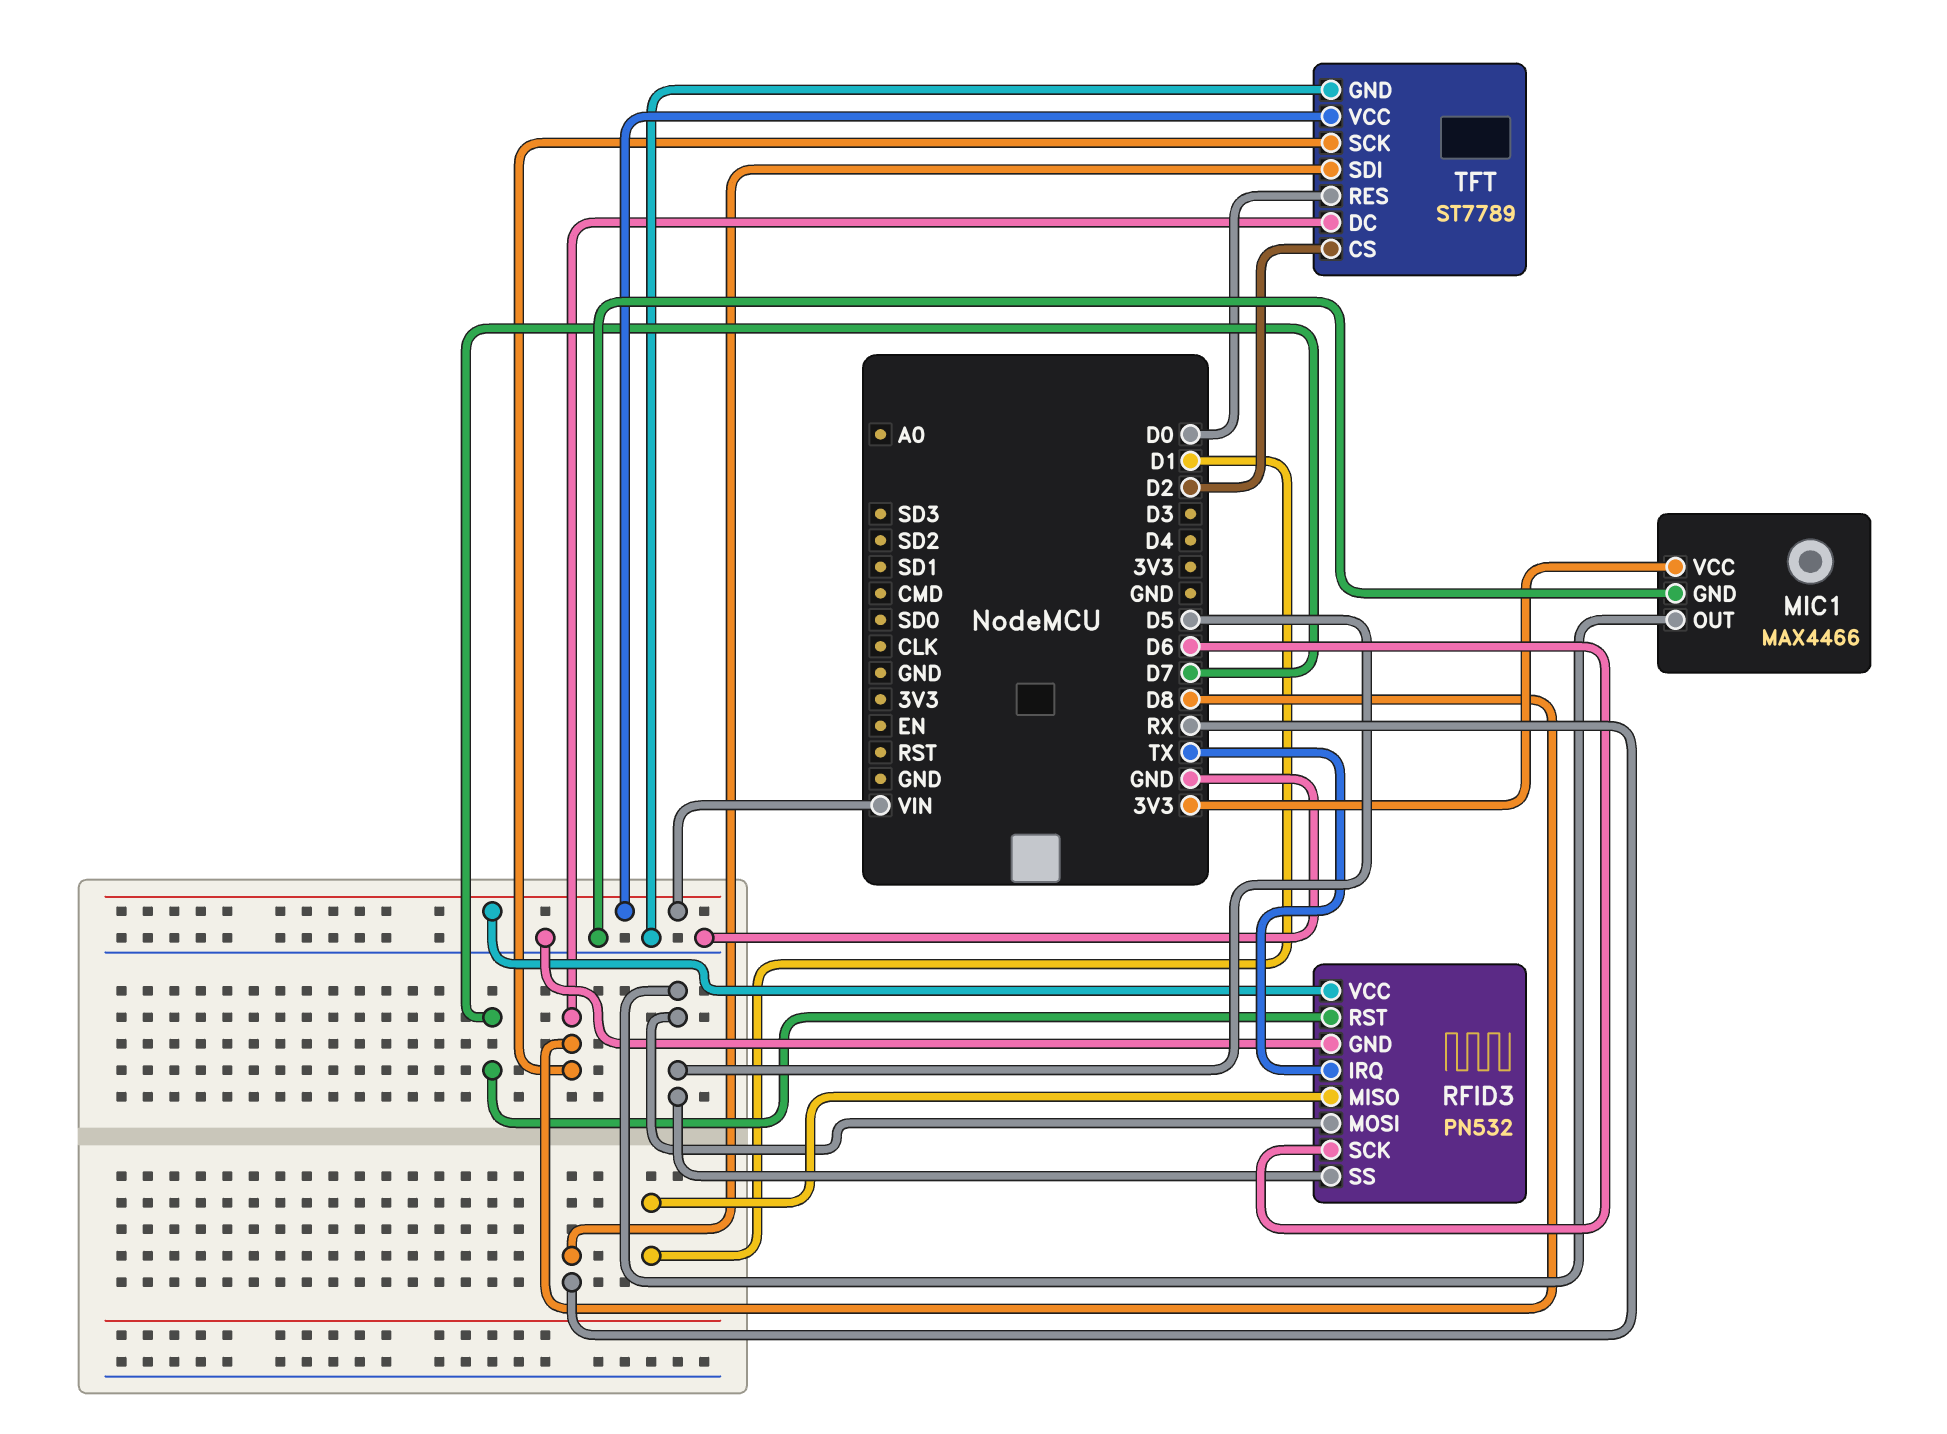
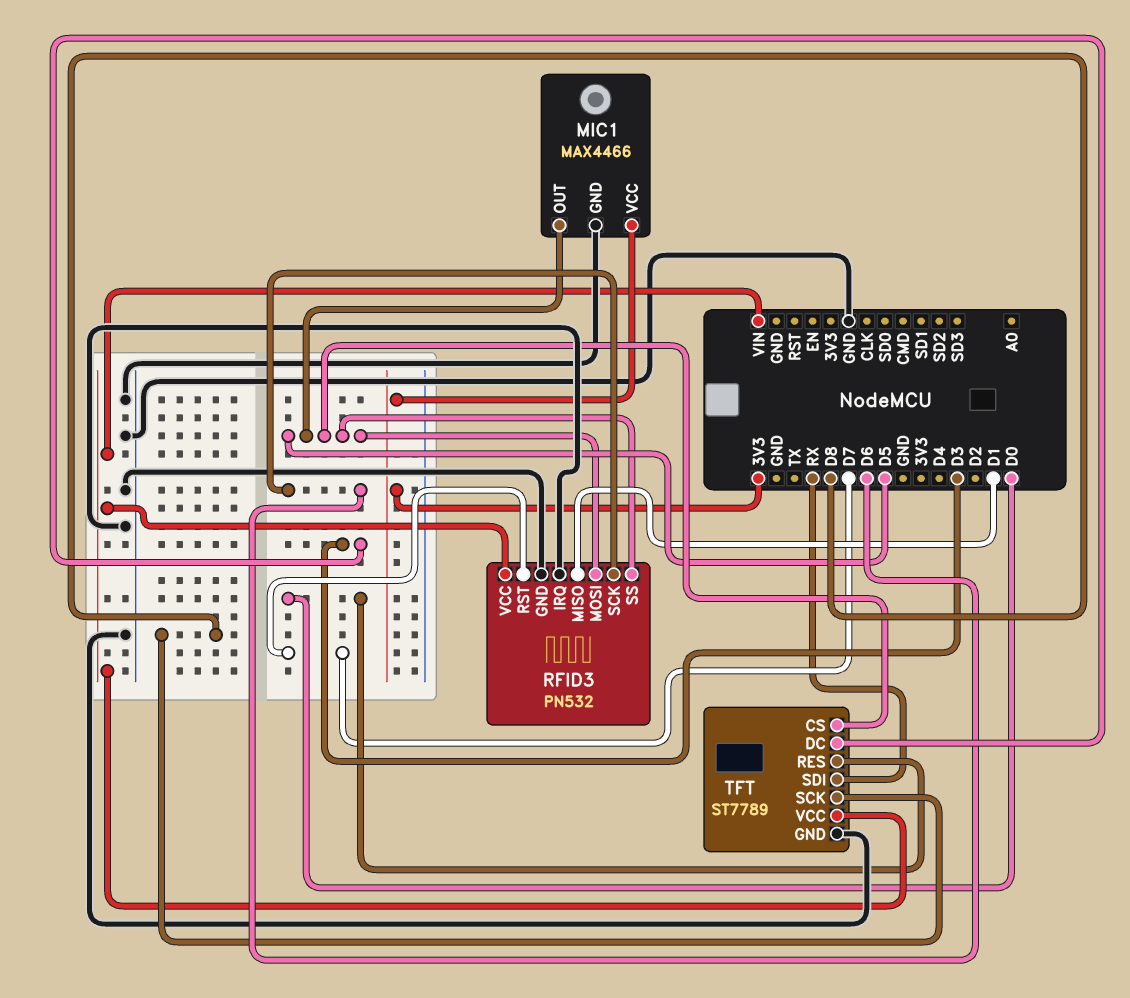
RFID3 pin IRQ: TX -> GND
TFT pin CS: D2 -> D5
TFT pin DC: D8 -> D3

